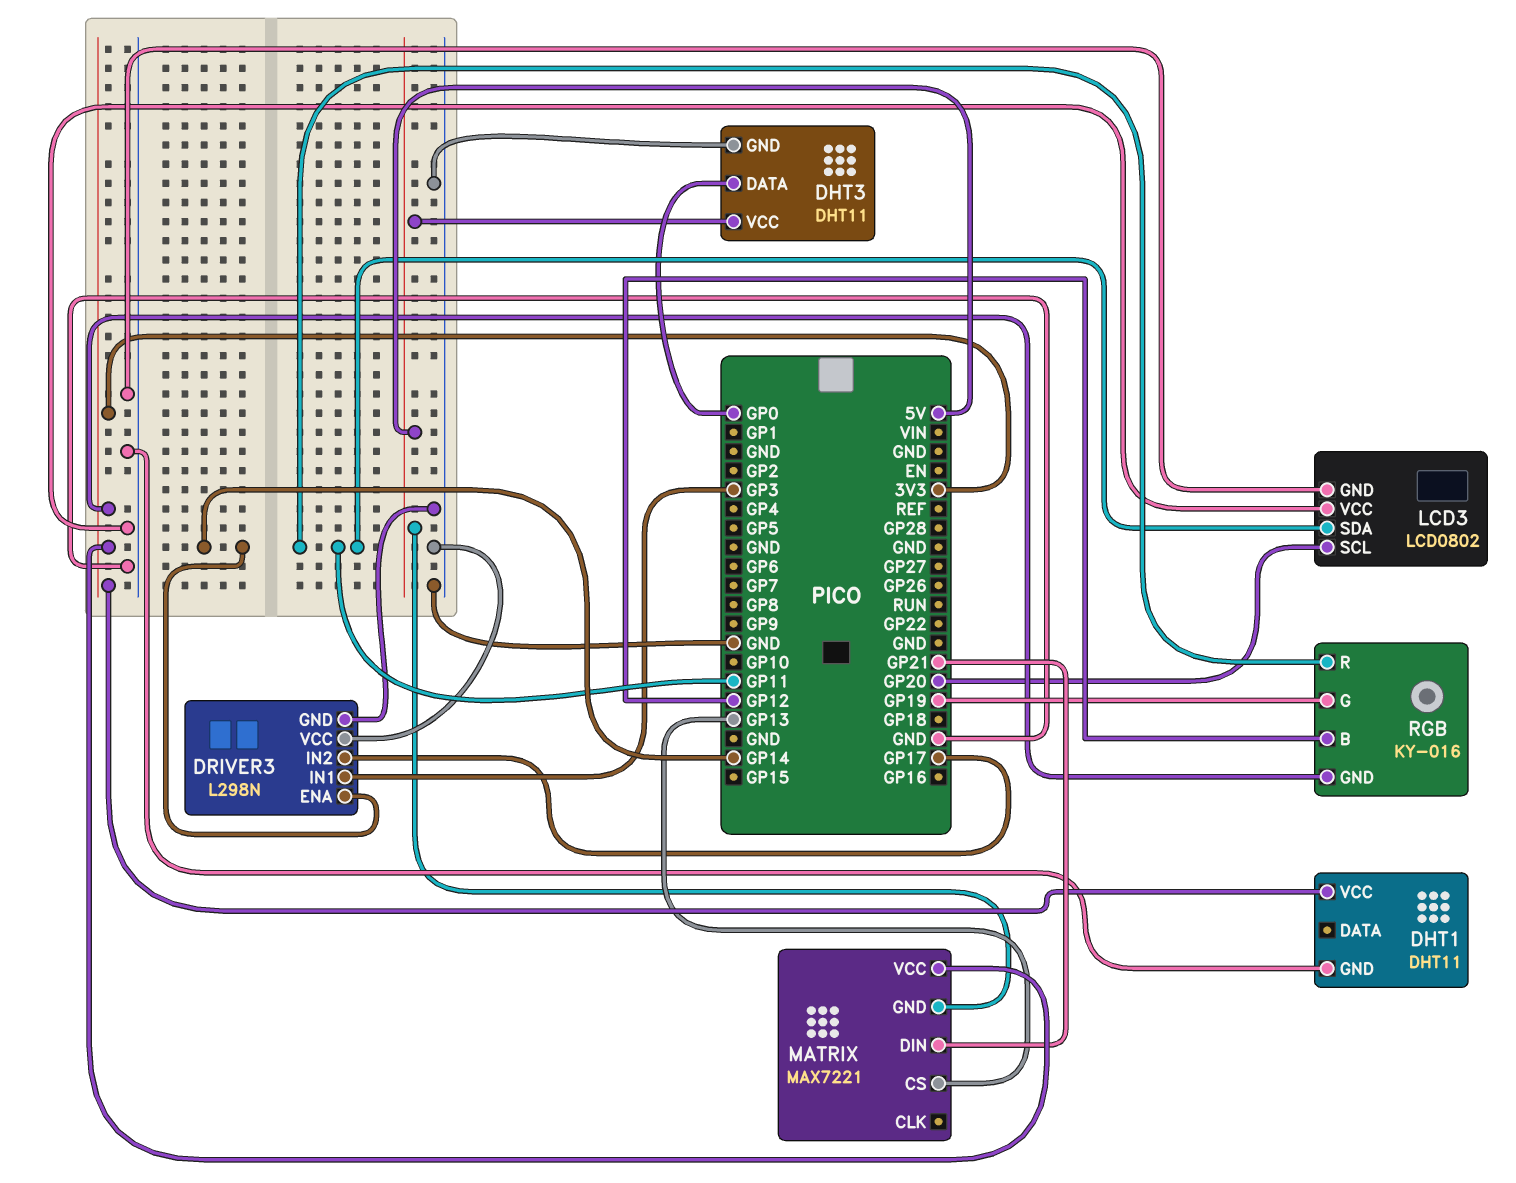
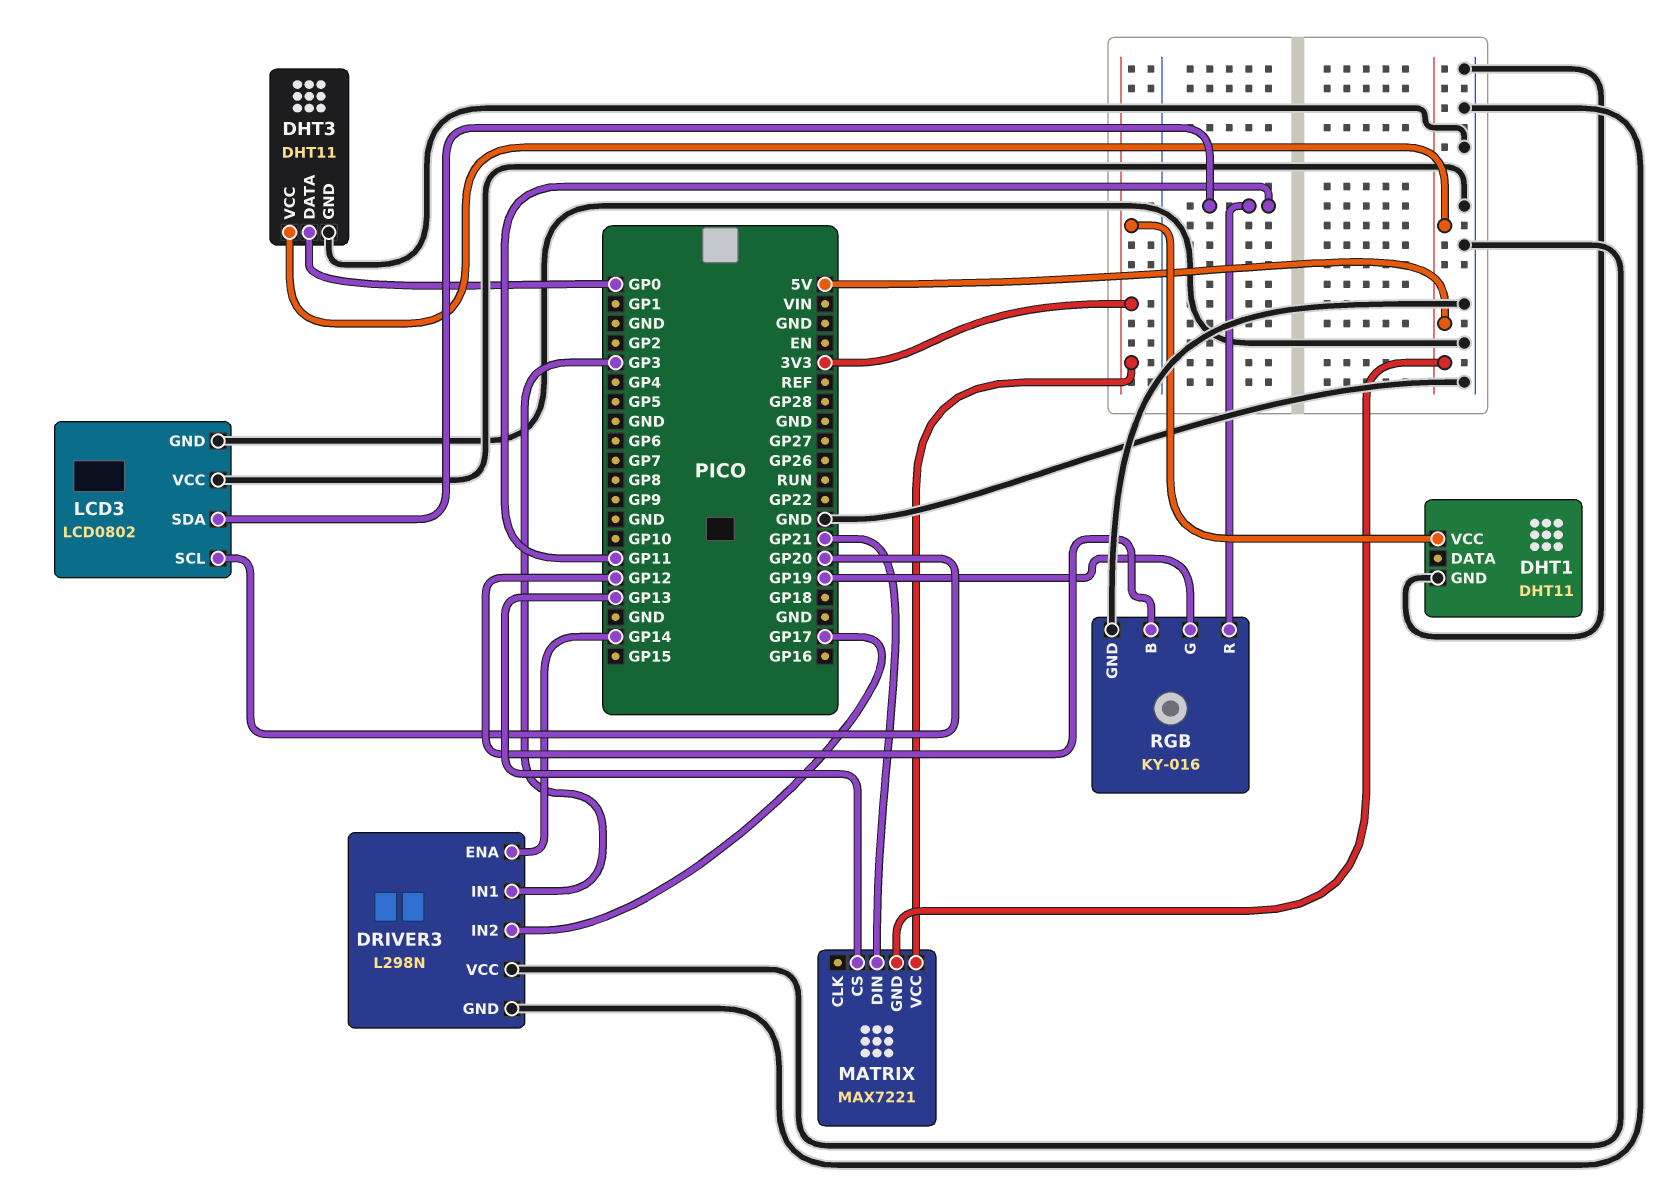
RGB pin GND: 3V3 -> GND

